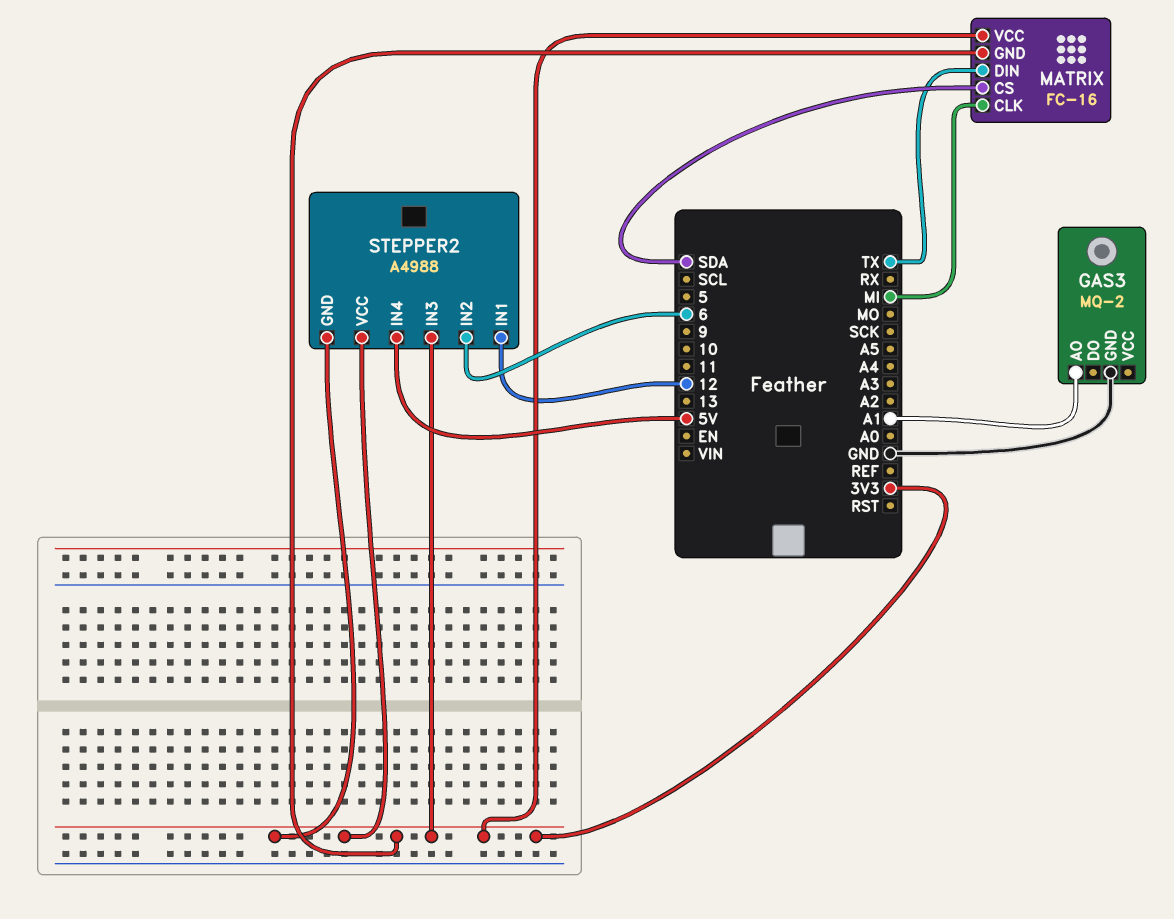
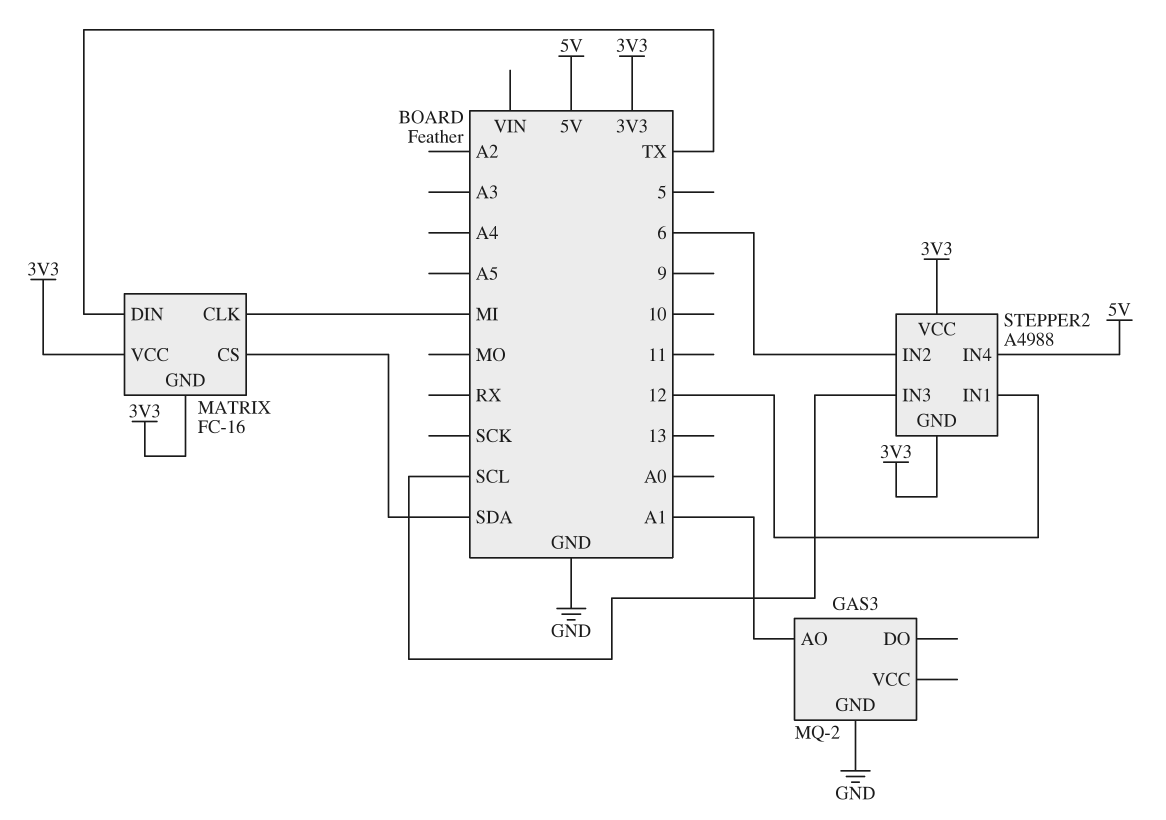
STEPPER2 pin IN3: 3V3 -> SCL

